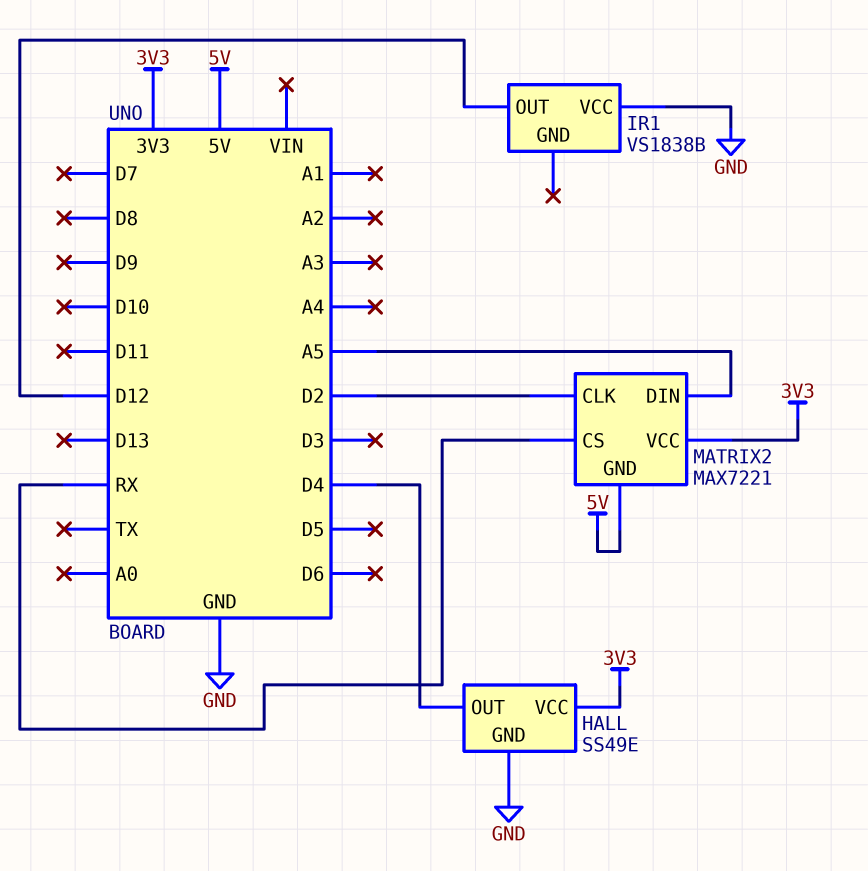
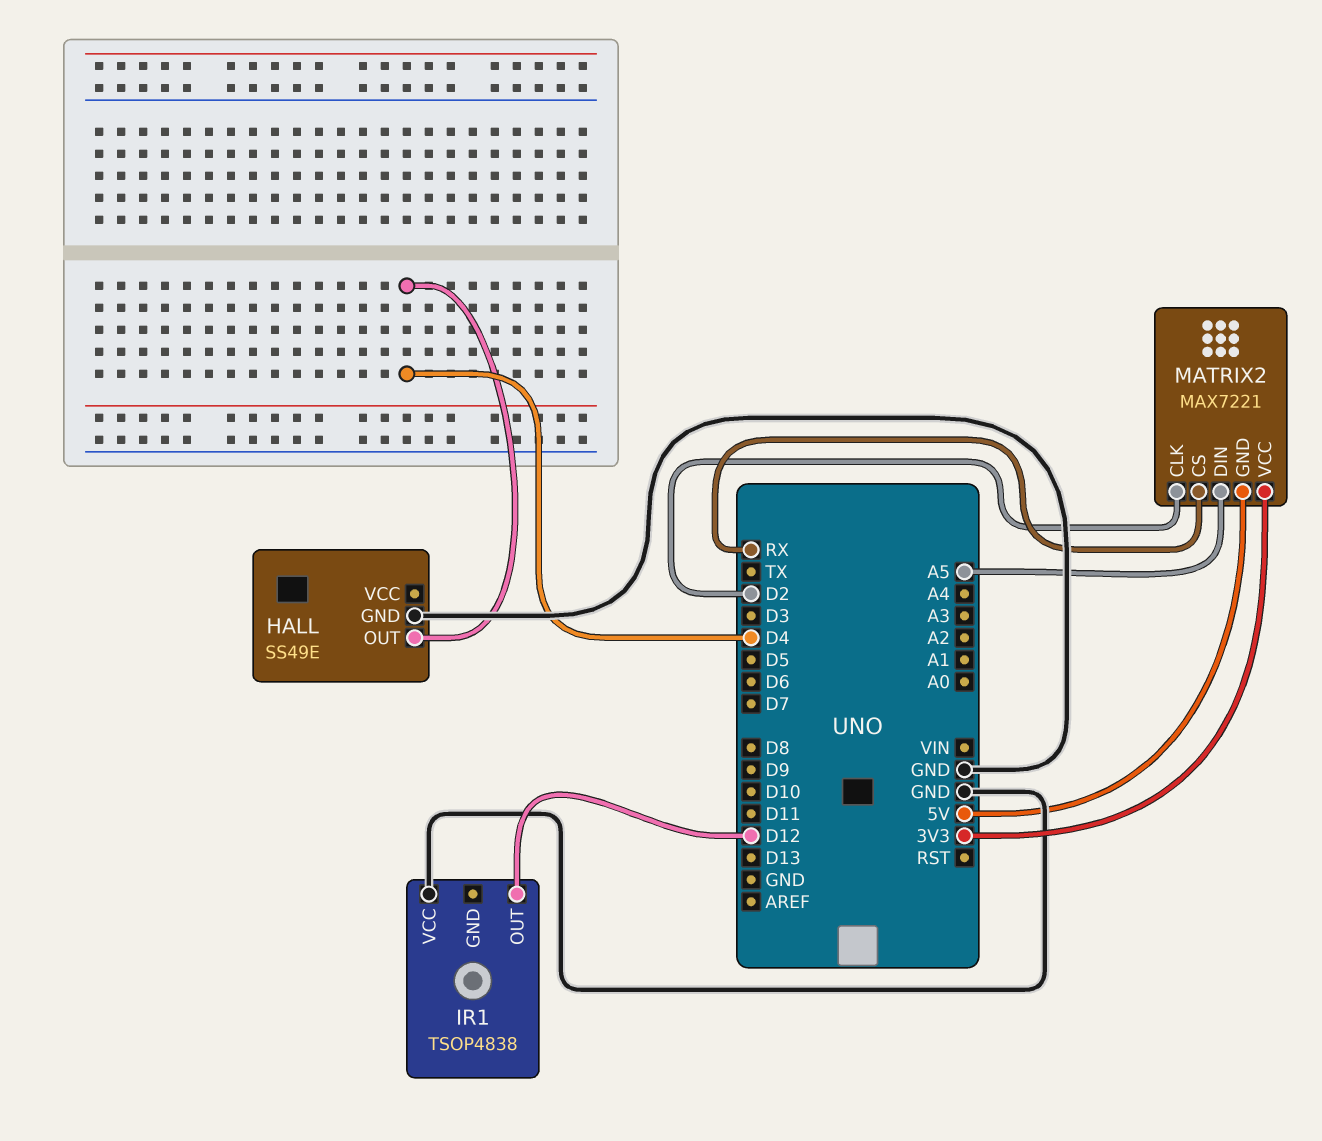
HALL pin VCC: 3V3 -> none
IR1: VS1838B -> TSOP4838

